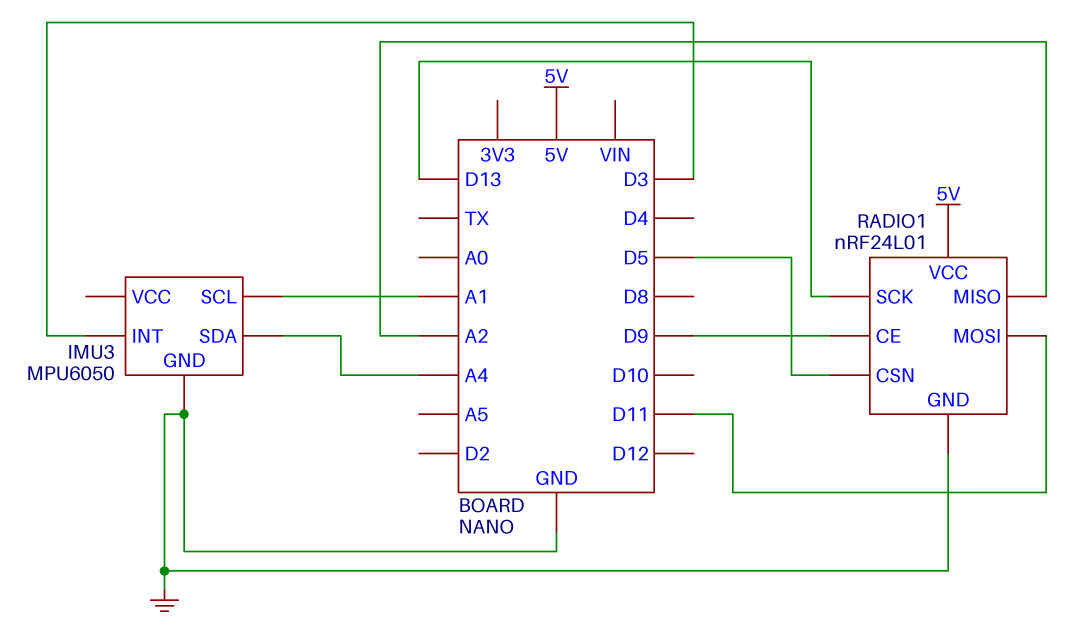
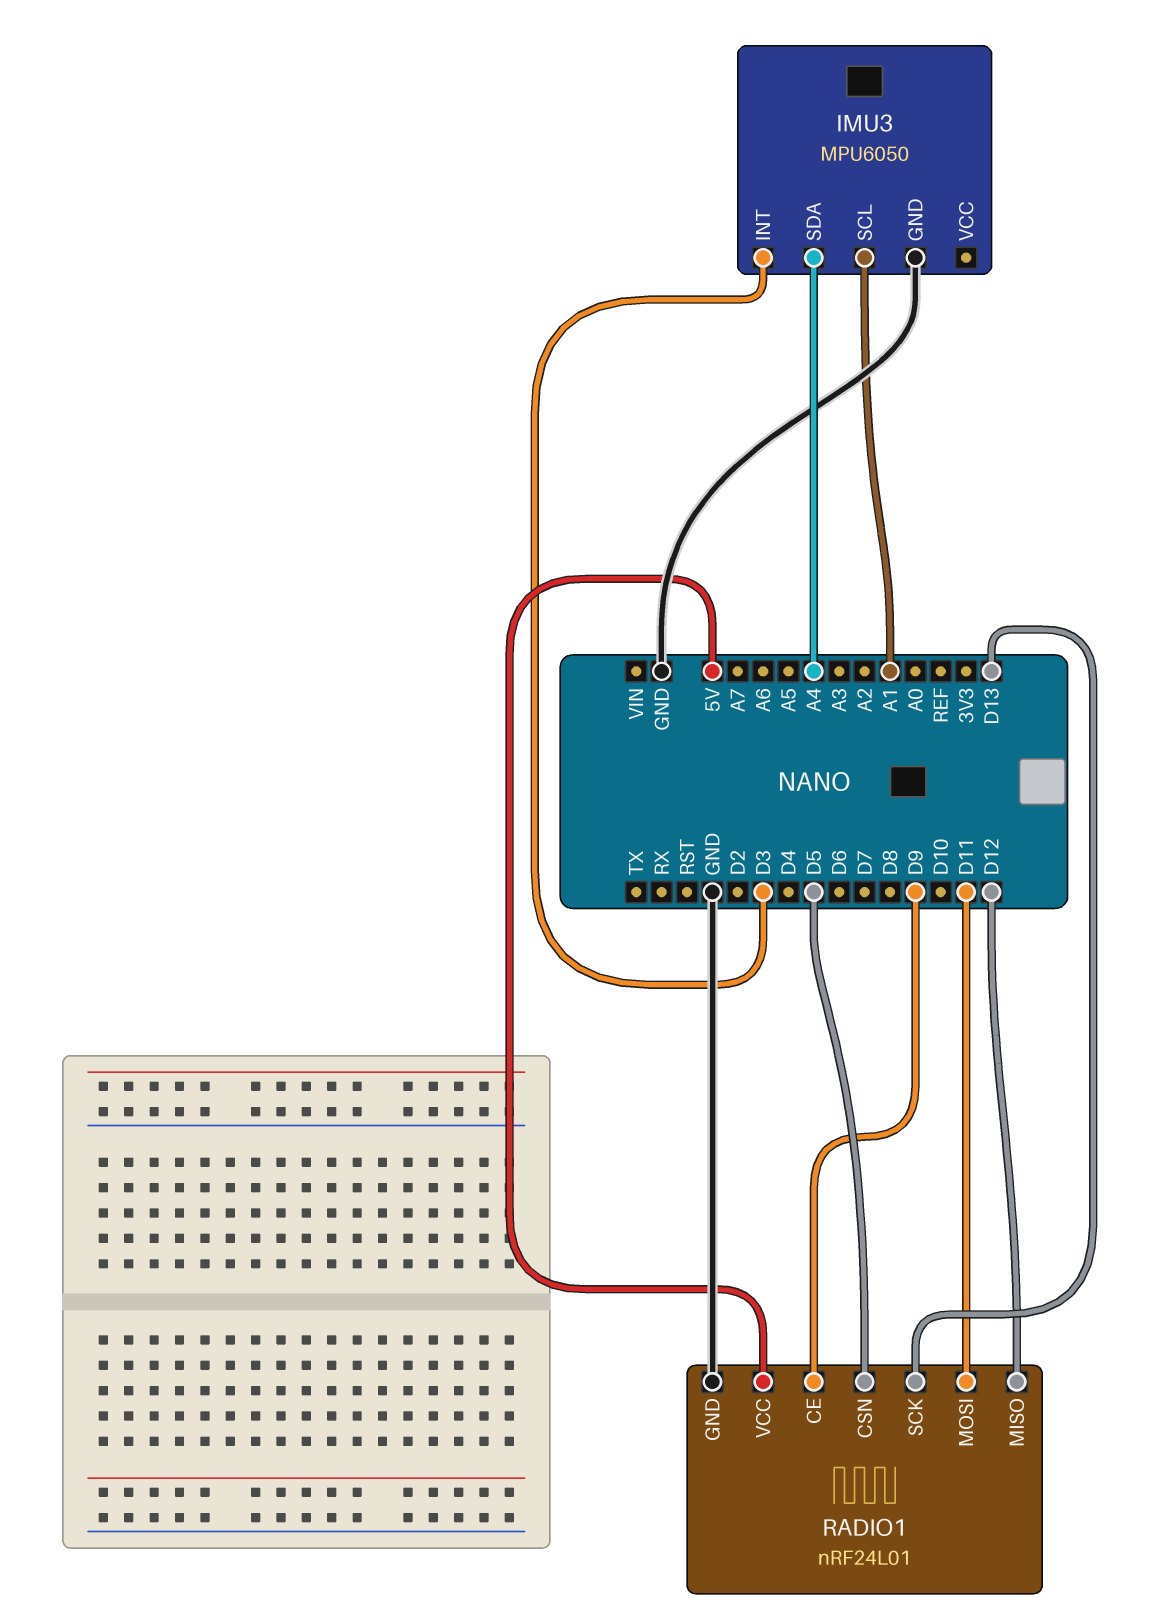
RADIO1 pin MISO: A2 -> D12

